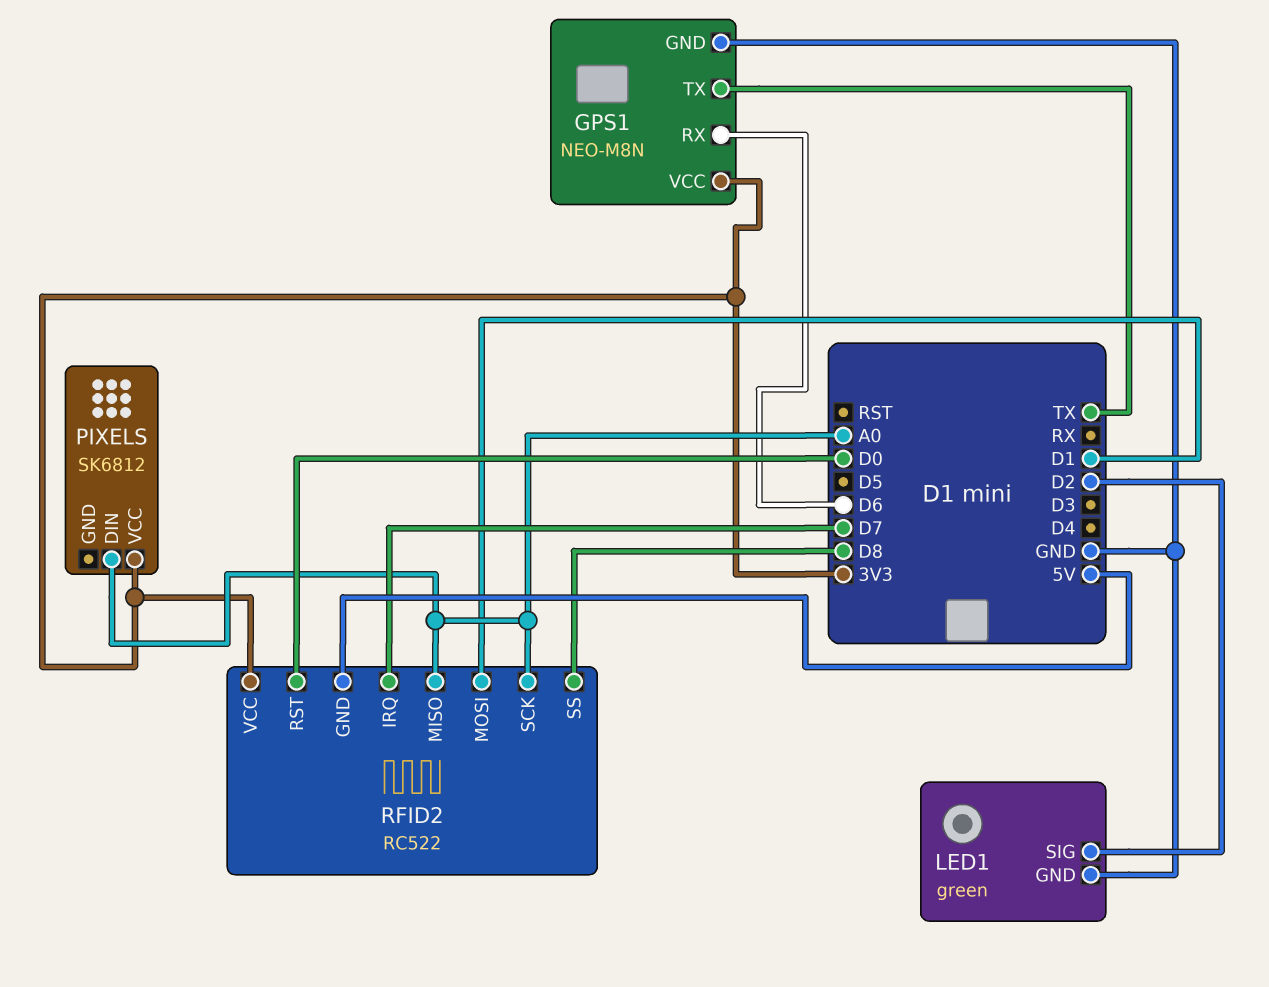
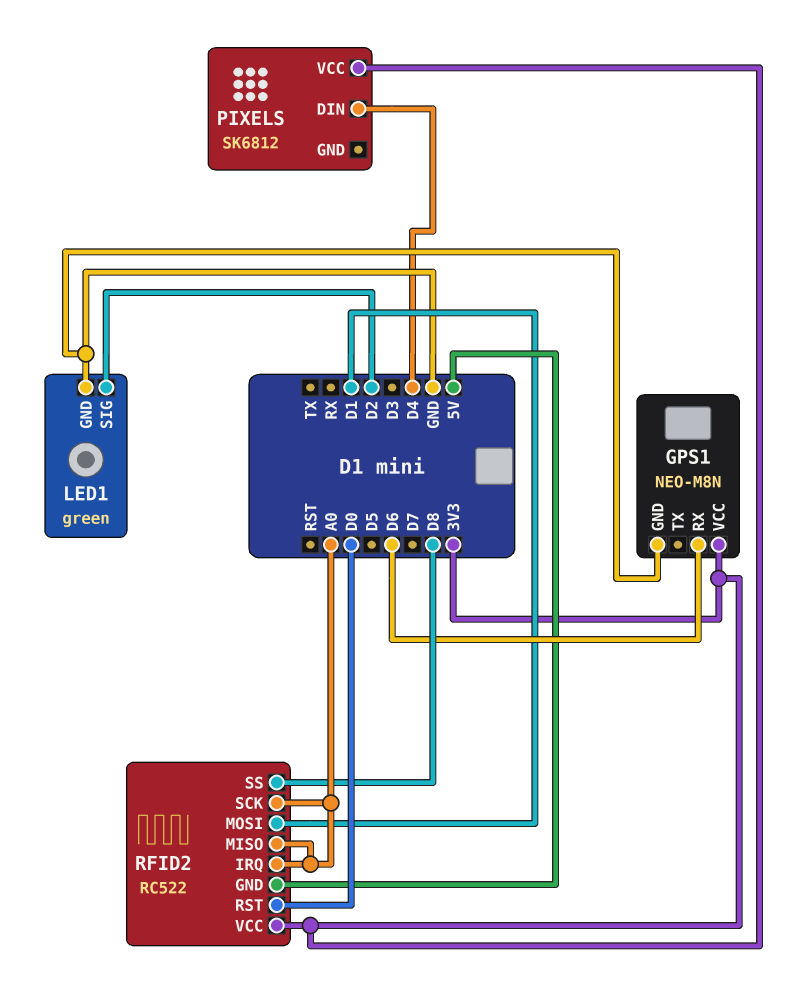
GPS1 pin TX: TX -> none
PIXELS pin DIN: A0 -> D4
RFID2 pin IRQ: D7 -> A0

